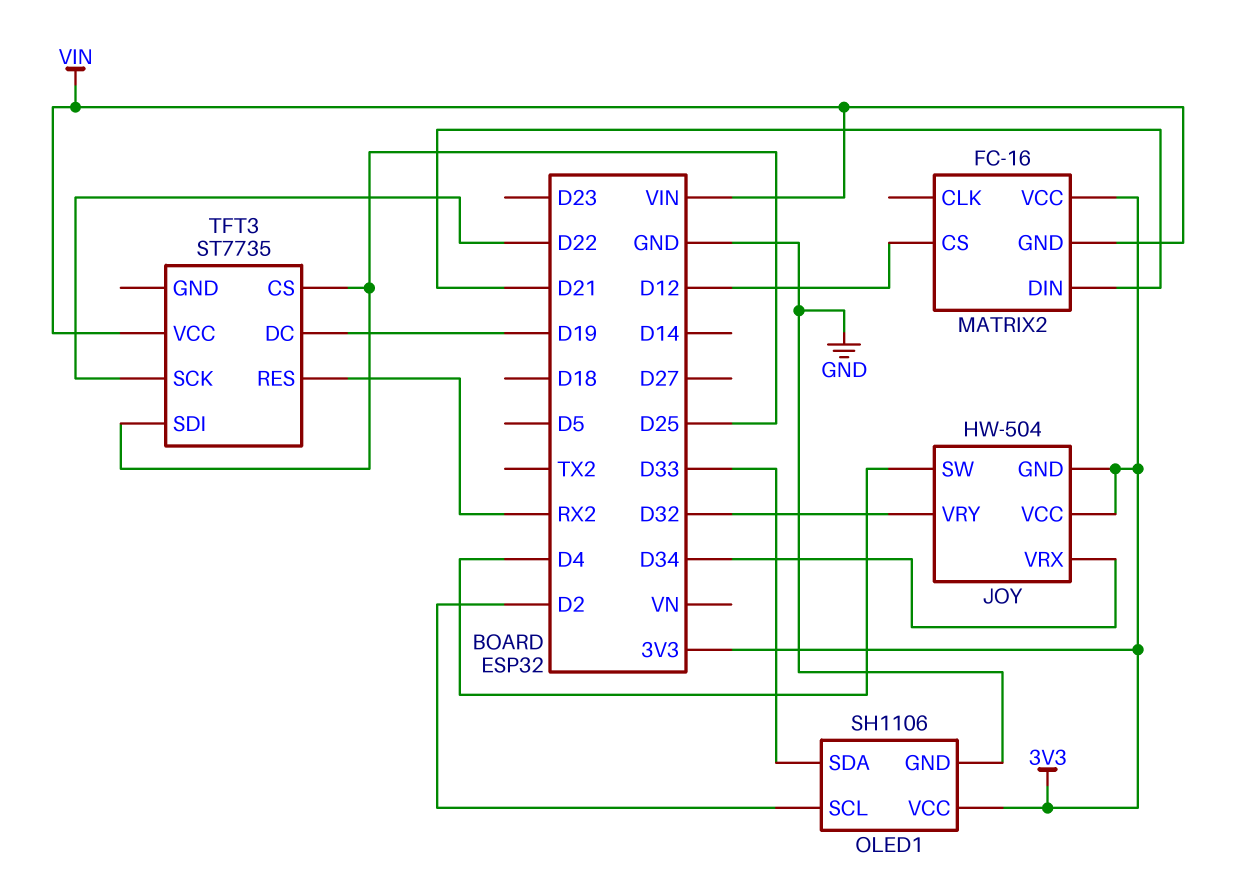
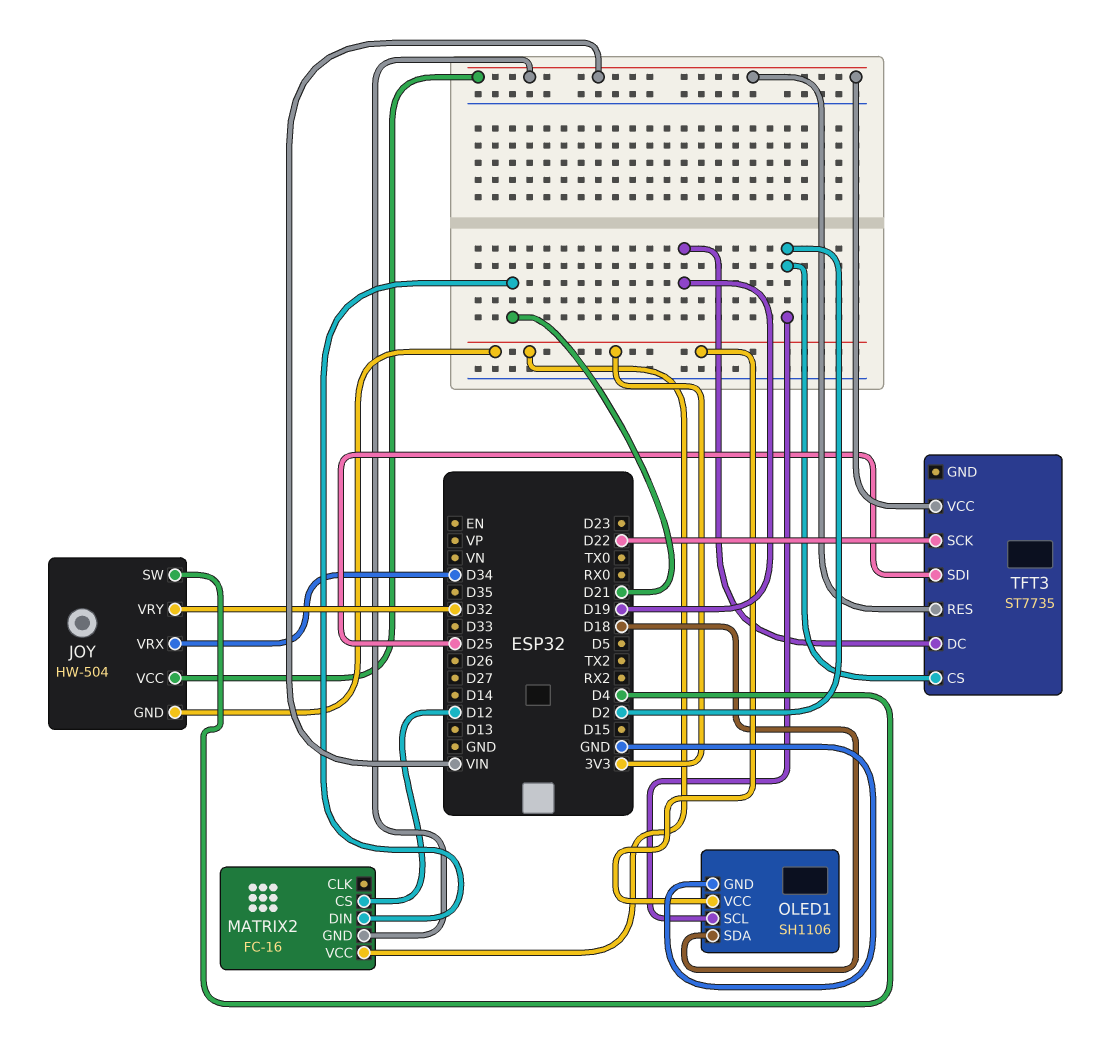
JOY pin VCC: 3V3 -> VIN
OLED1 pin SDA: D33 -> D18
TFT3 pin CS: D25 -> D2
TFT3 pin RES: RX2 -> VIN

